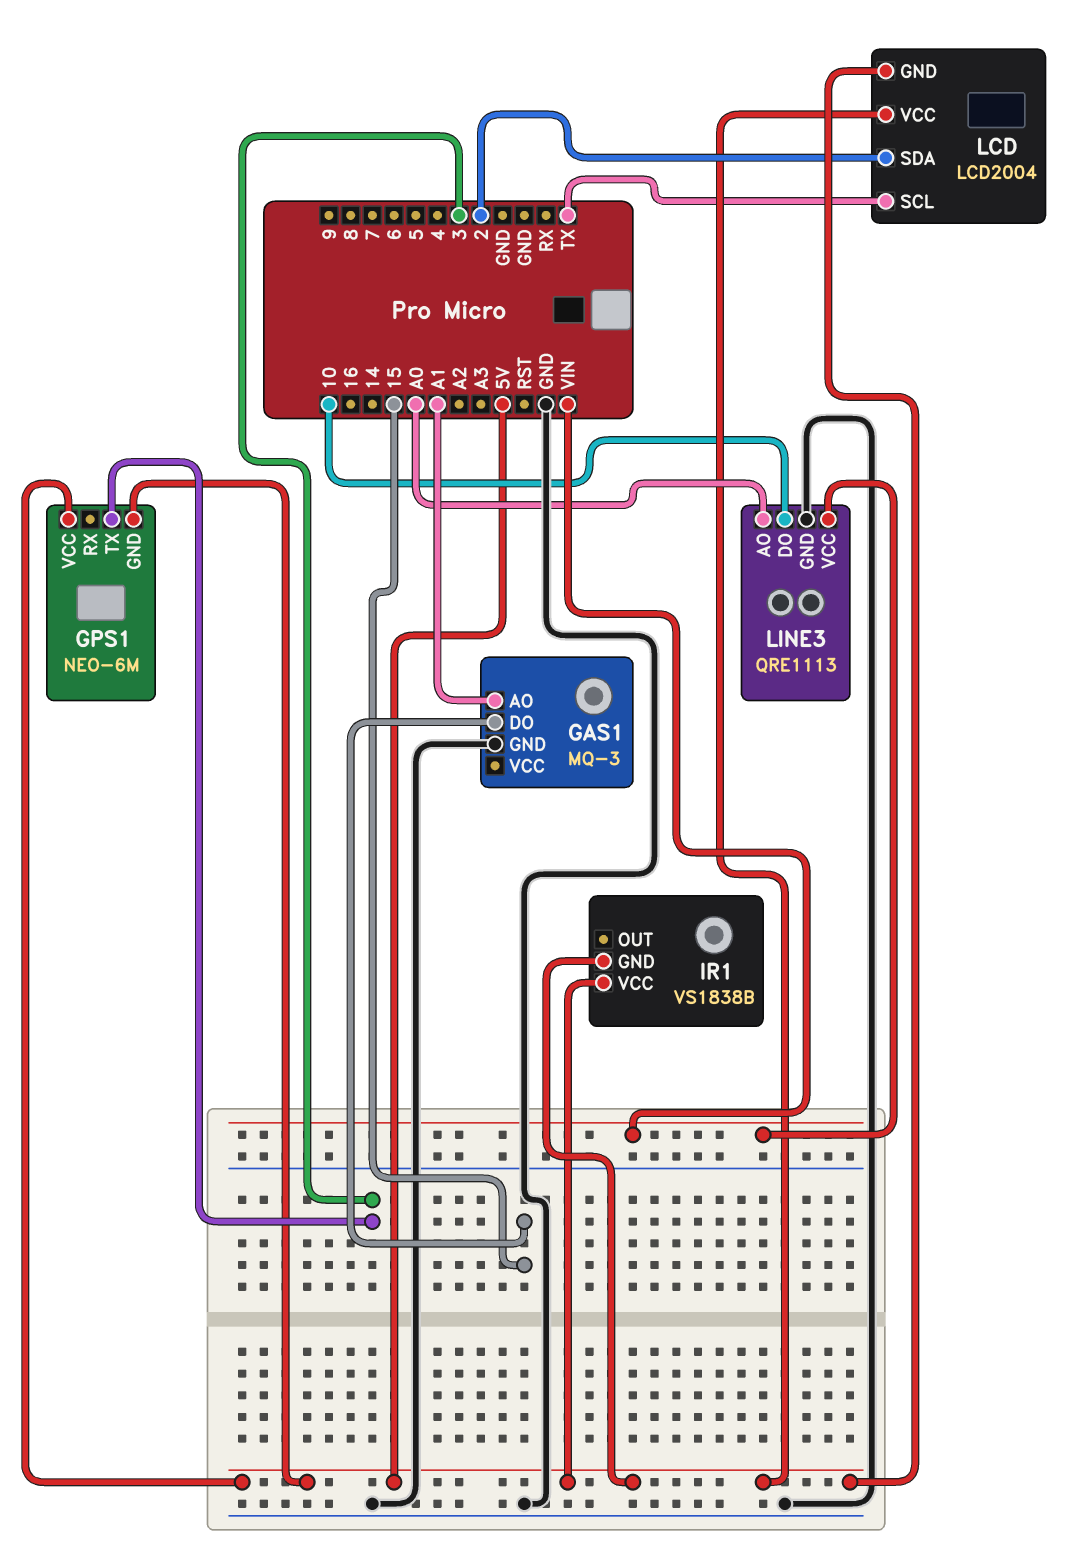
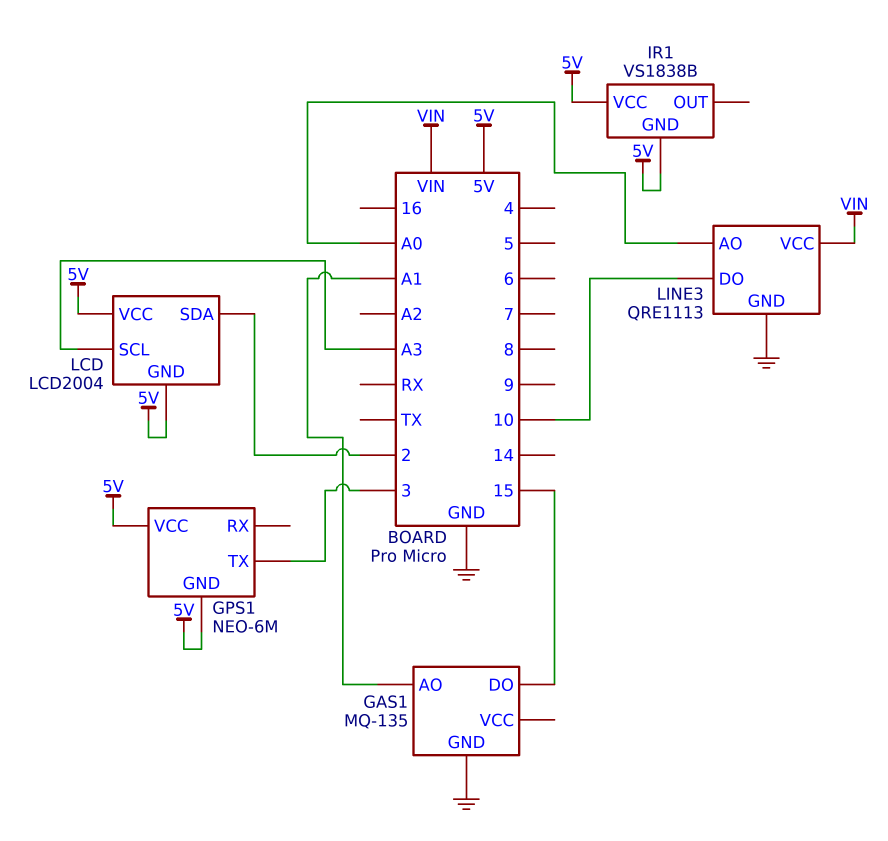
GAS1: MQ-3 -> MQ-135
LCD pin SCL: TX -> A3

